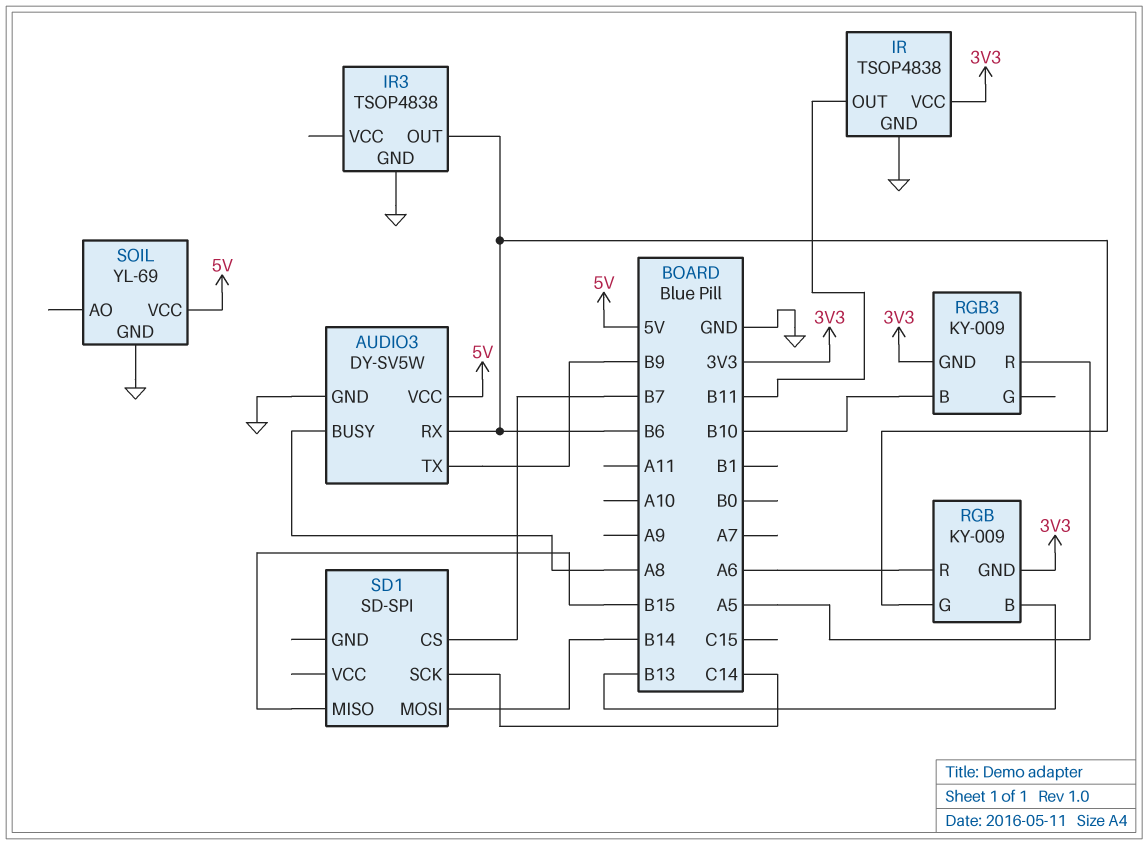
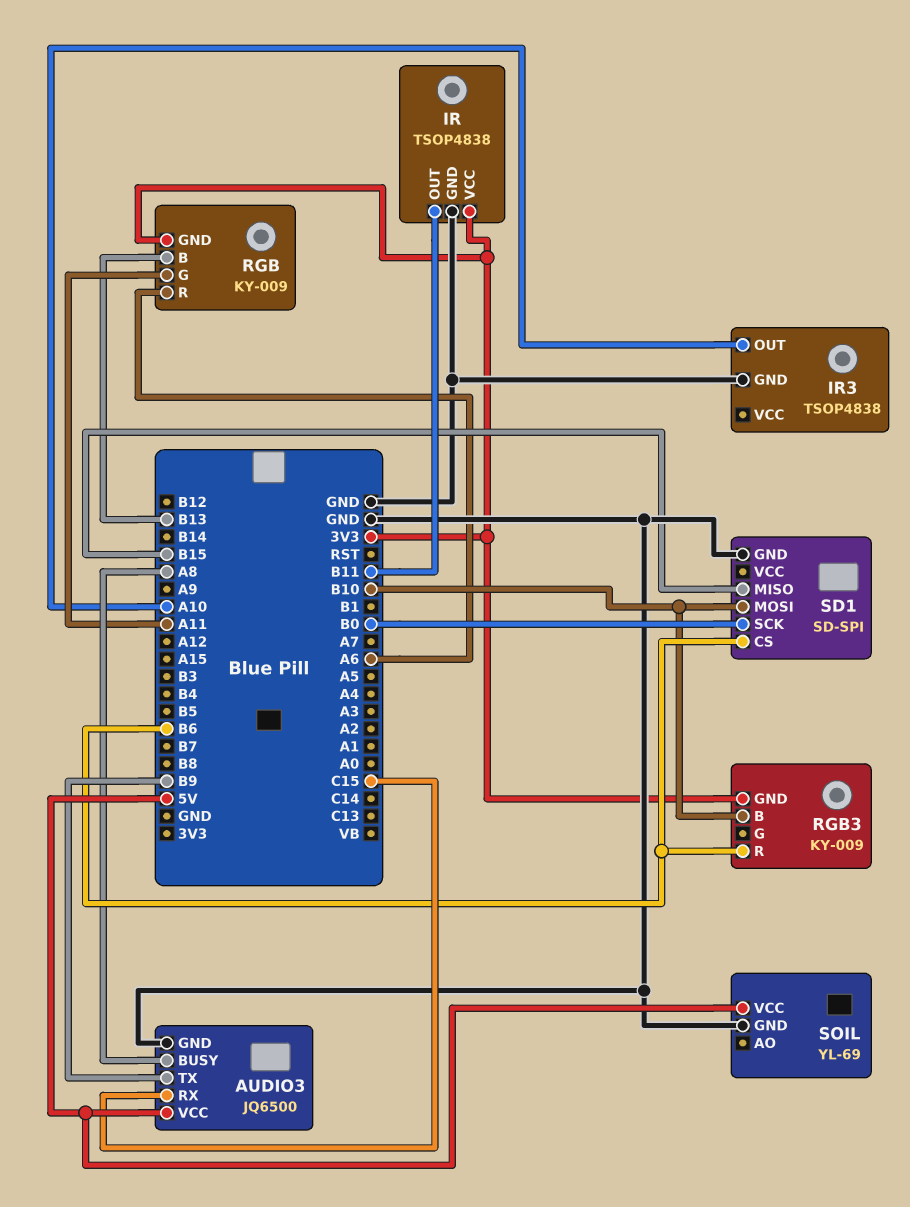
AUDIO3: DY-SV5W -> JQ6500
AUDIO3 pin RX: B6 -> C15
IR3 pin OUT: B6 -> A10
RGB pin G: B6 -> A11
RGB3 pin R: A5 -> B6
SD1 pin CS: B7 -> B6
SD1 pin GND: none -> GND
SD1 pin MOSI: B14 -> B10
SD1 pin SCK: C14 -> B0

